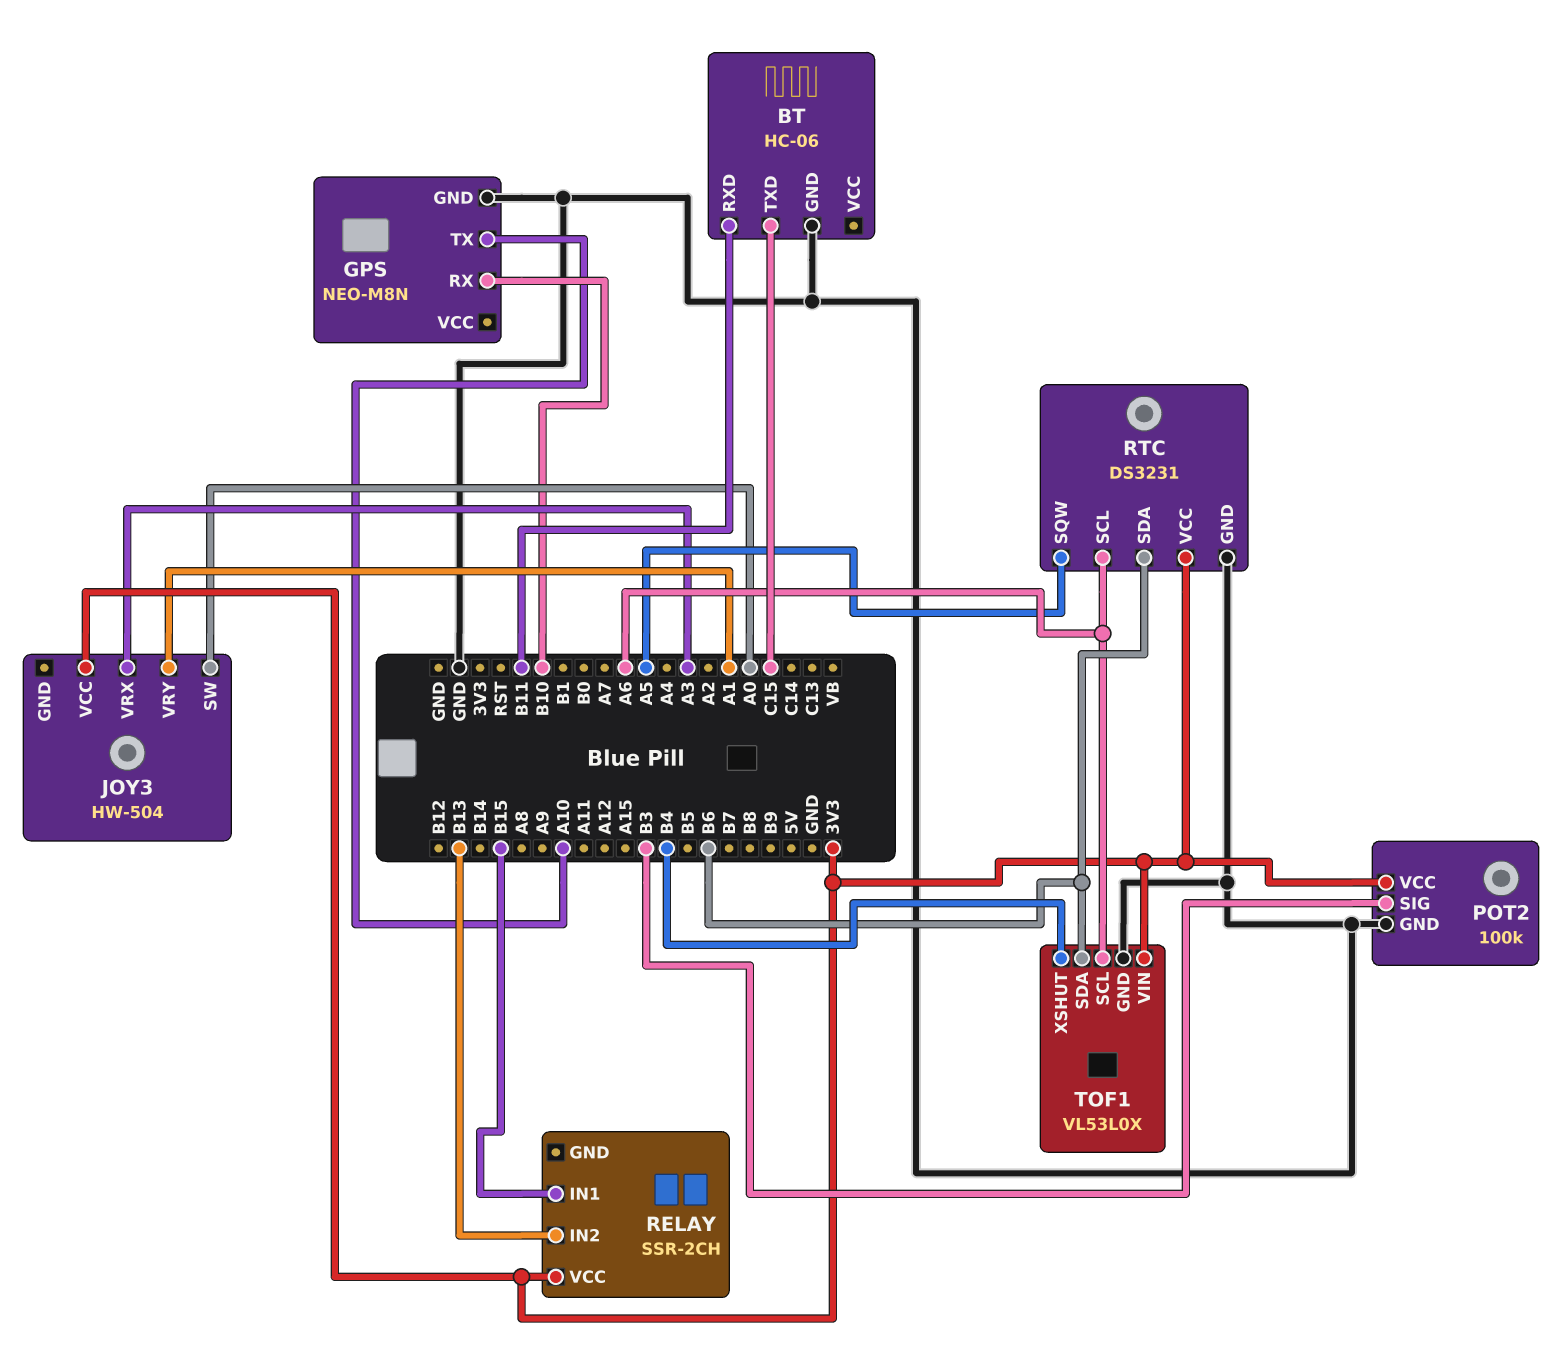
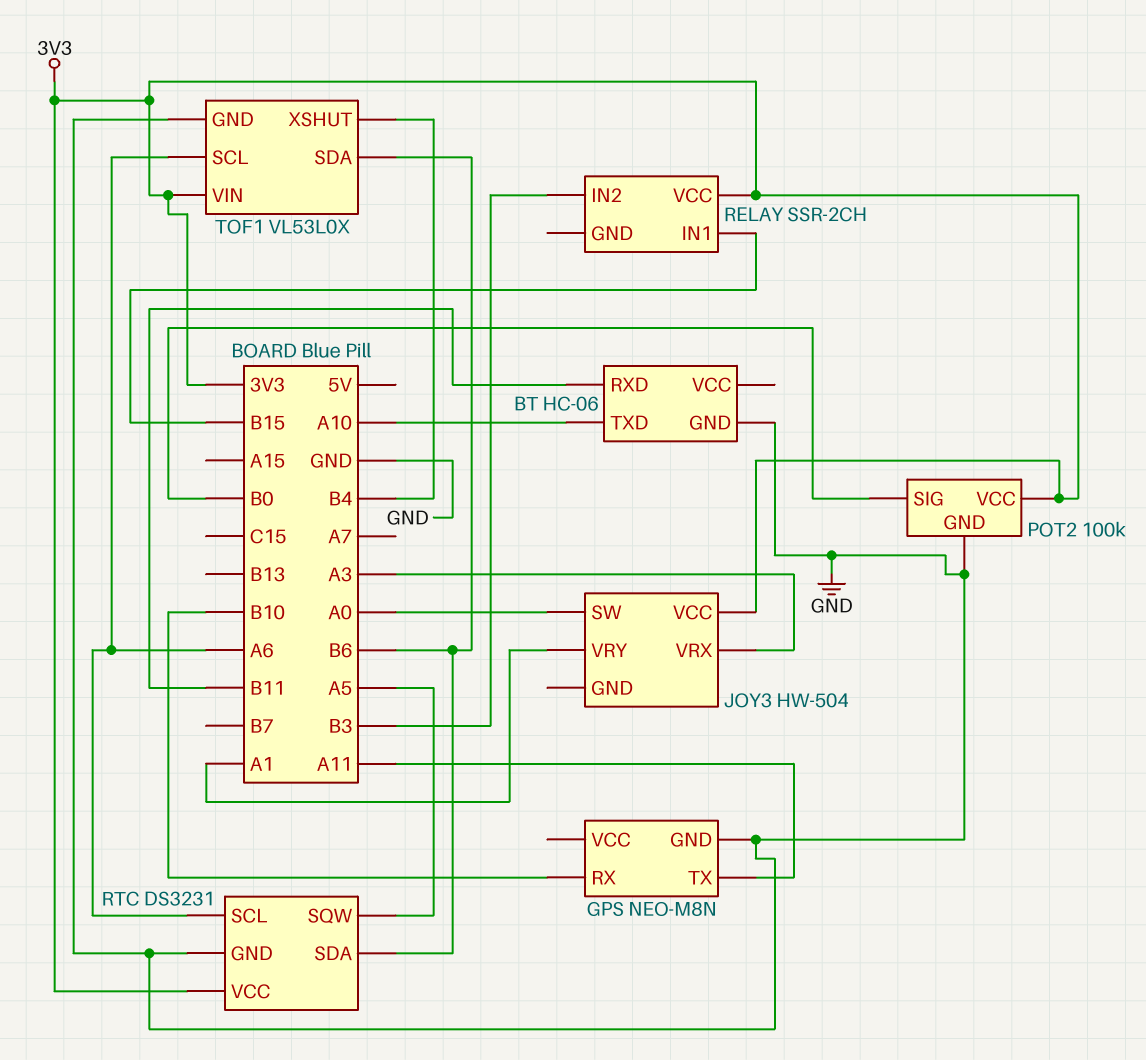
BT pin TXD: C15 -> A10
GPS pin TX: A10 -> A11
POT2 pin SIG: B3 -> B0
RELAY pin IN2: B13 -> B3

